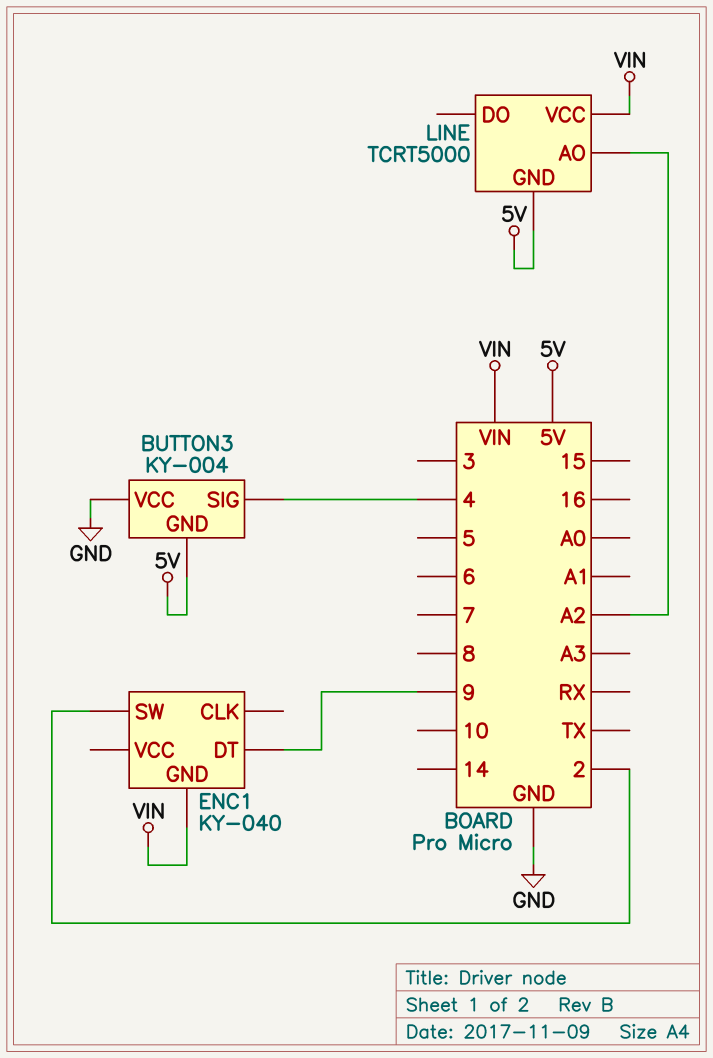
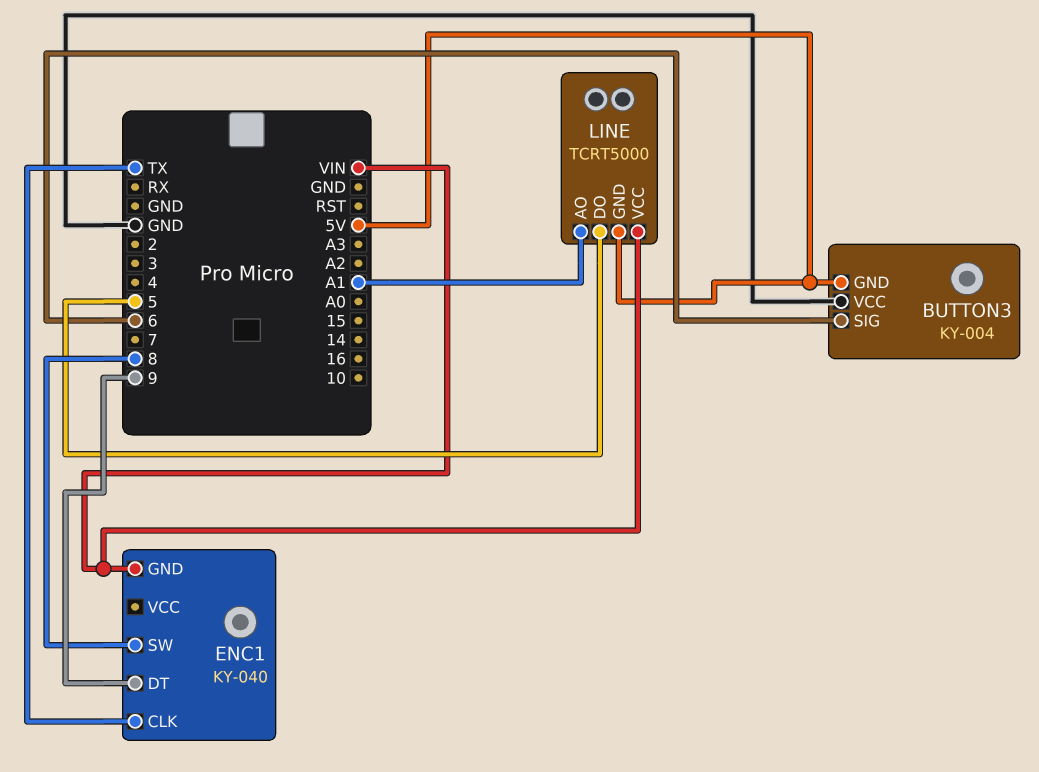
BUTTON3 pin SIG: 4 -> 6
ENC1 pin CLK: none -> TX
ENC1 pin SW: 2 -> 8
LINE pin AO: A2 -> A1
LINE pin DO: none -> 5

